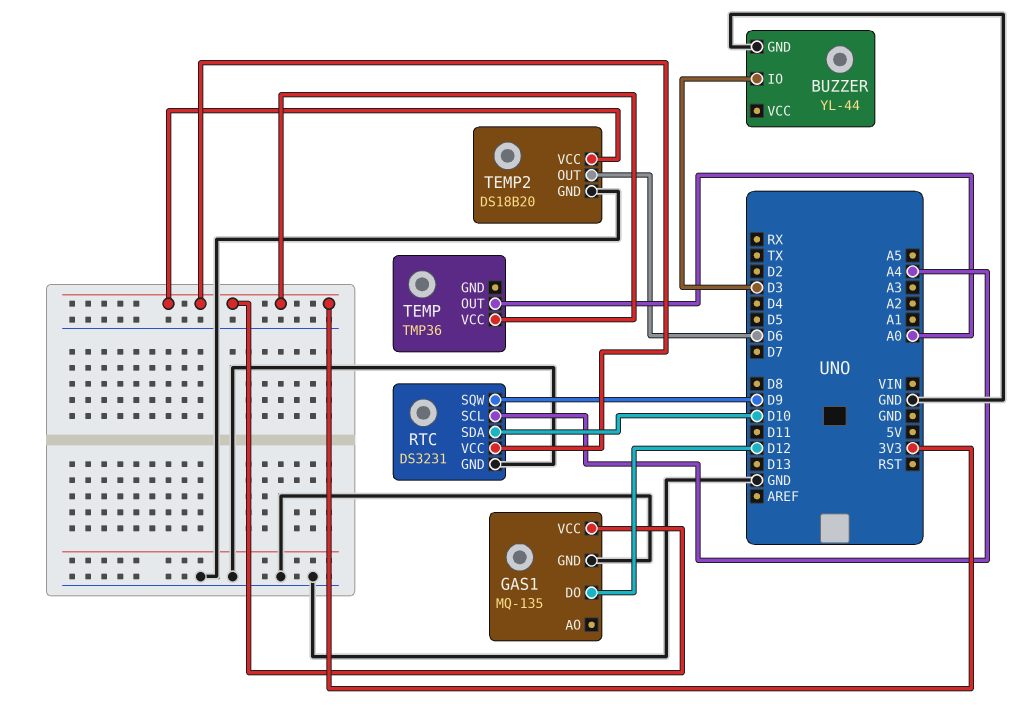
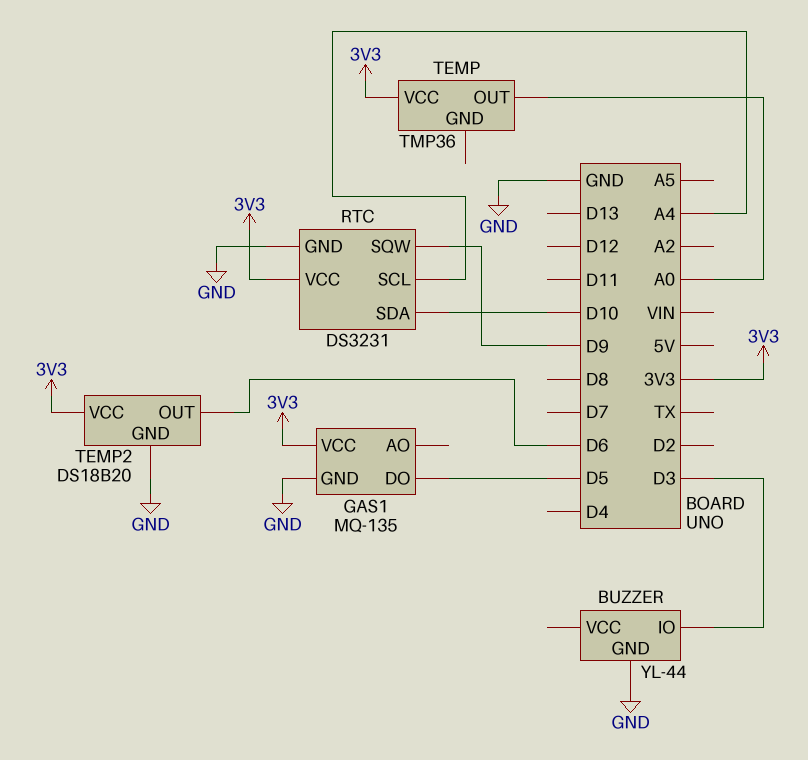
GAS1 pin DO: D12 -> D5

